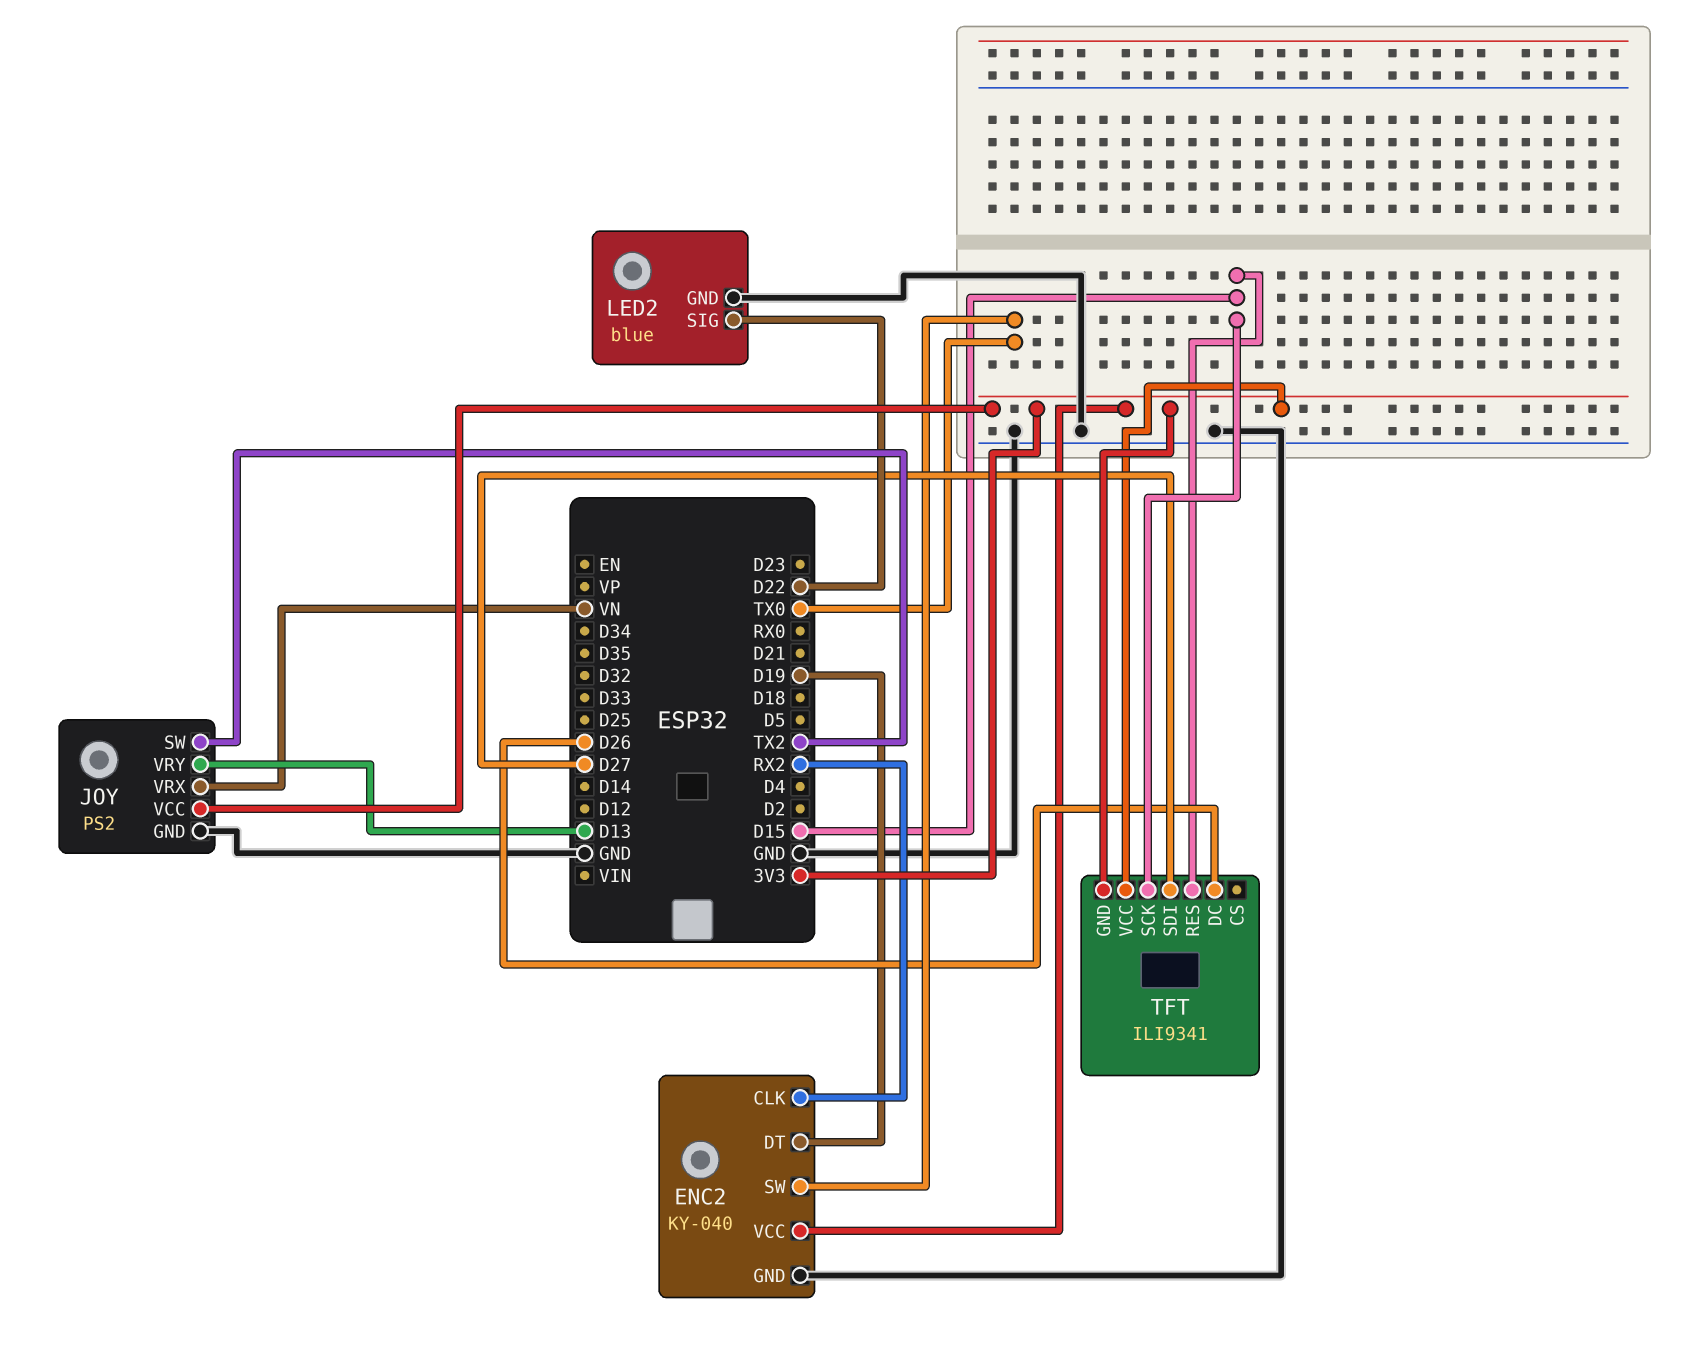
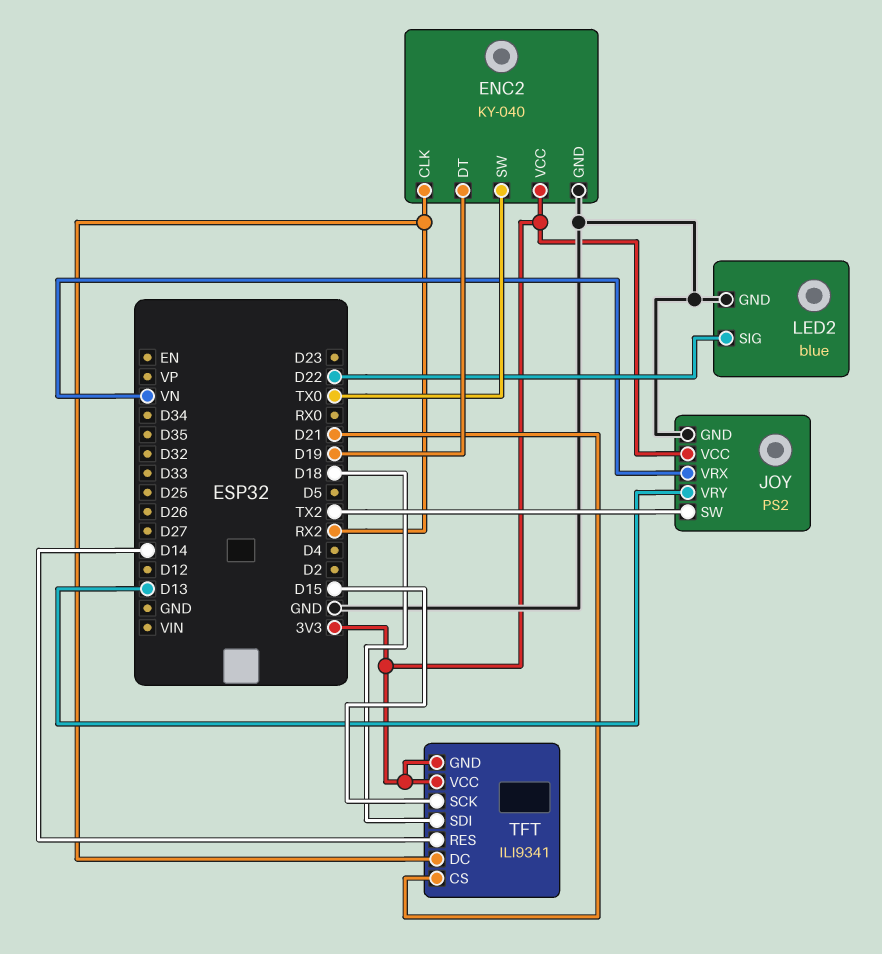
TFT pin CS: none -> D21
TFT pin DC: D26 -> RX2
TFT pin RES: D15 -> D14
TFT pin SDI: D27 -> D18

